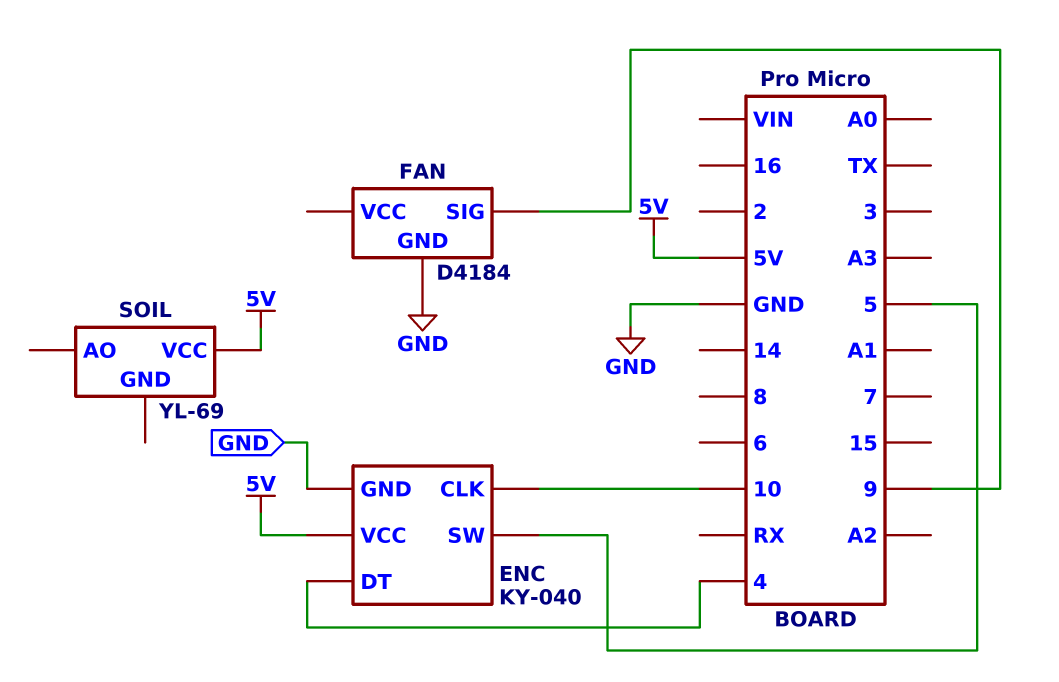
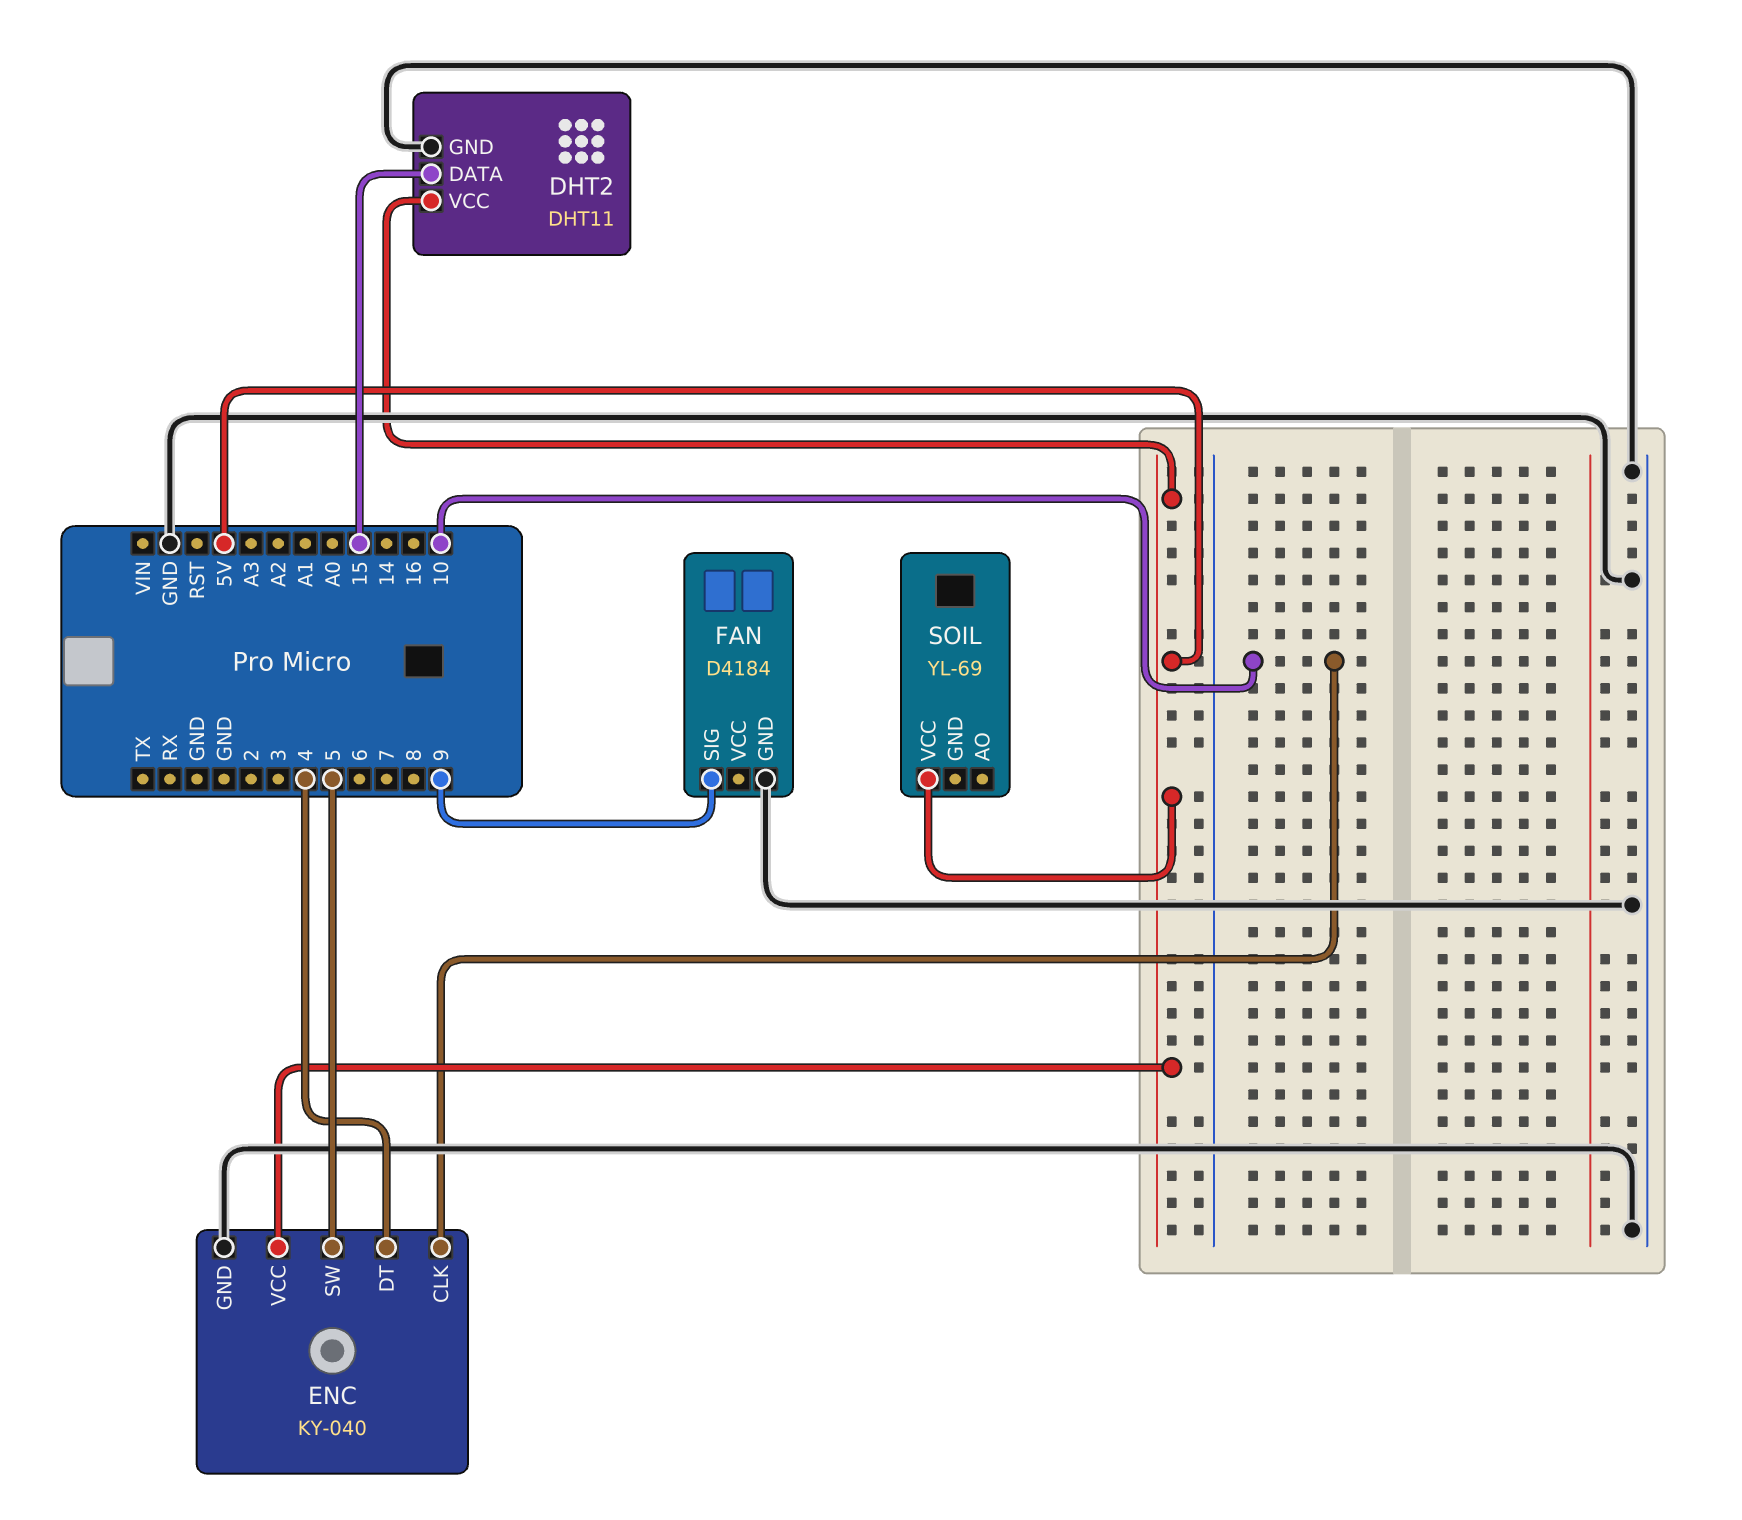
DHT2: none -> DHT11
DHT2 pin DATA: none -> 15
DHT2 pin GND: none -> GND
DHT2 pin VCC: none -> 5V

